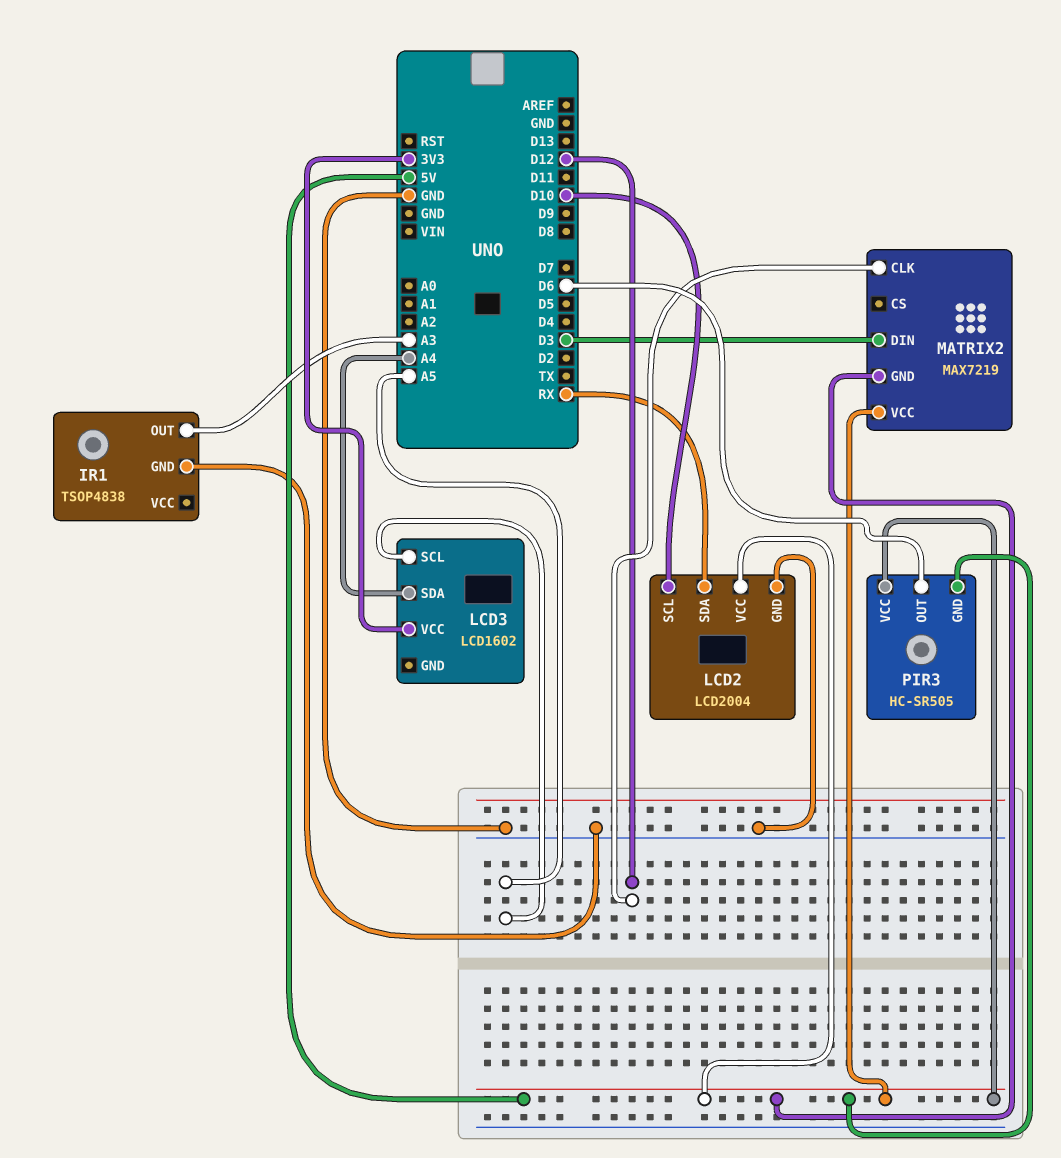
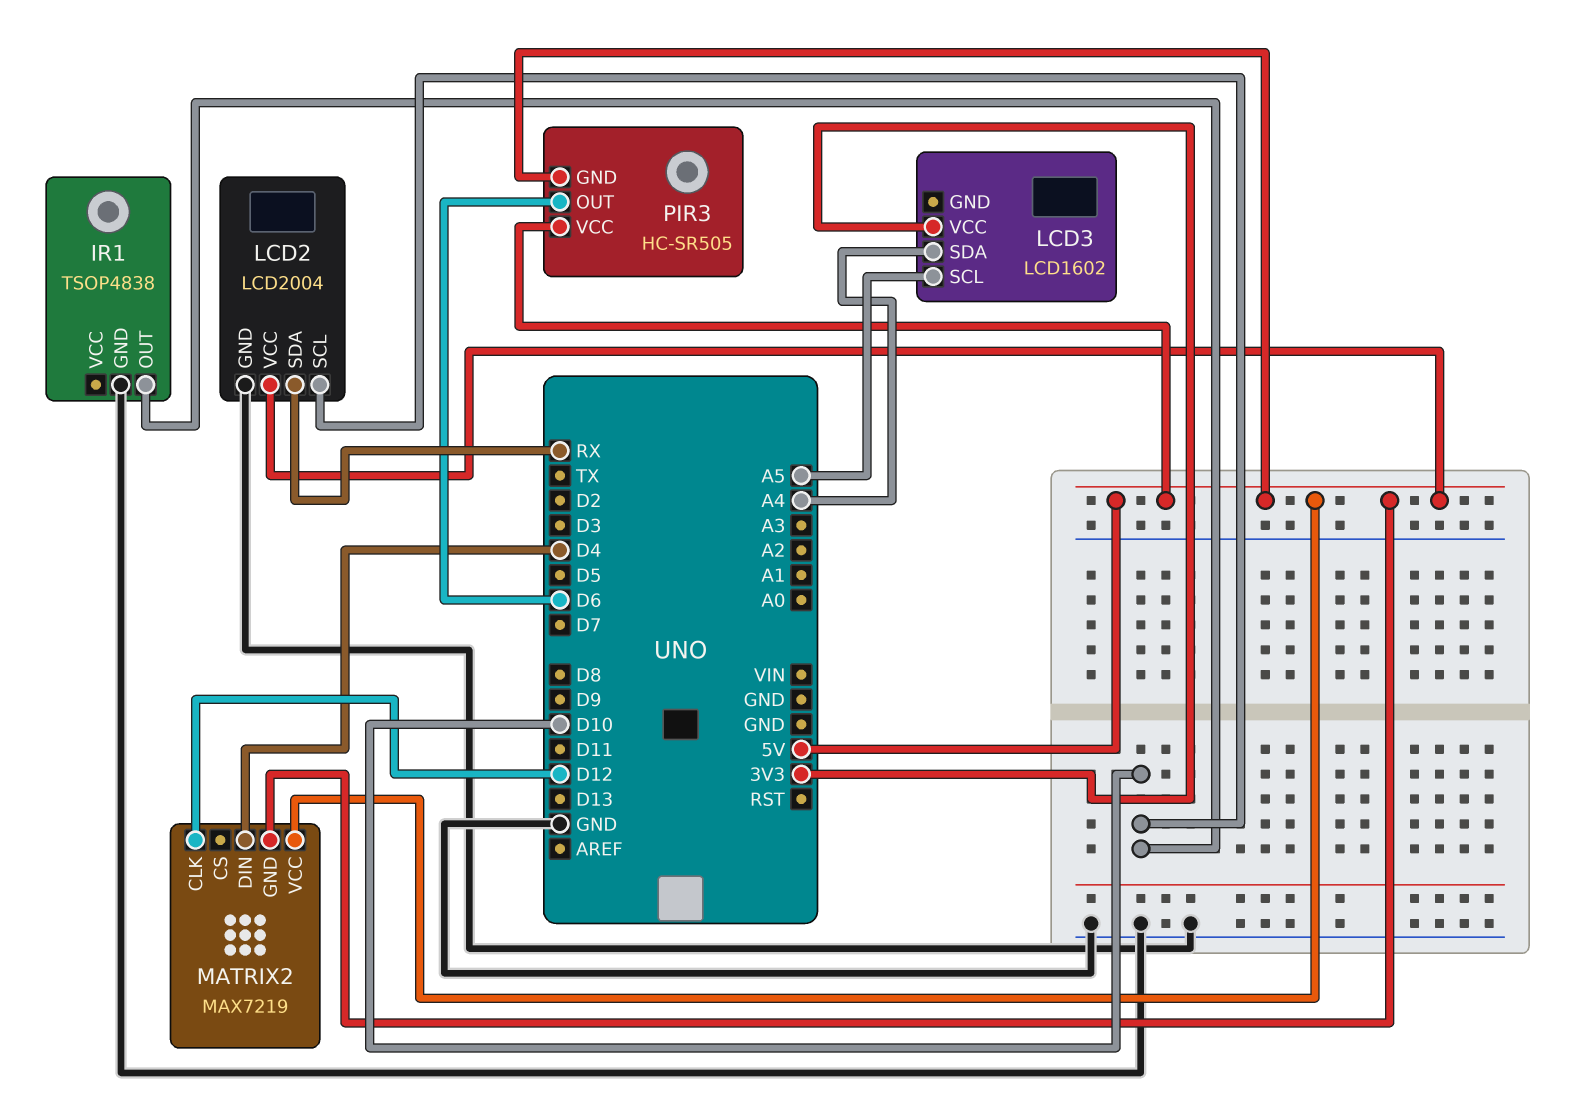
IR1 pin OUT: A3 -> D10
MATRIX2 pin DIN: D3 -> D4

